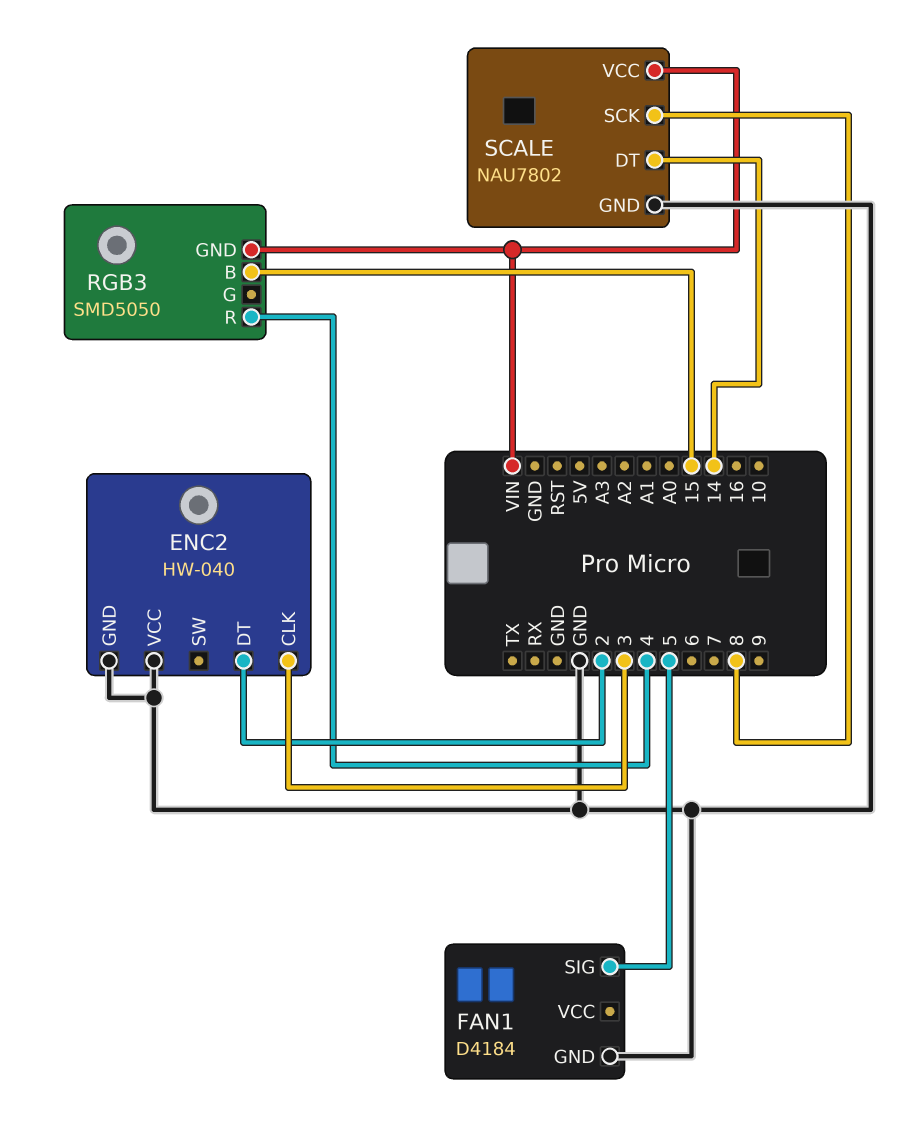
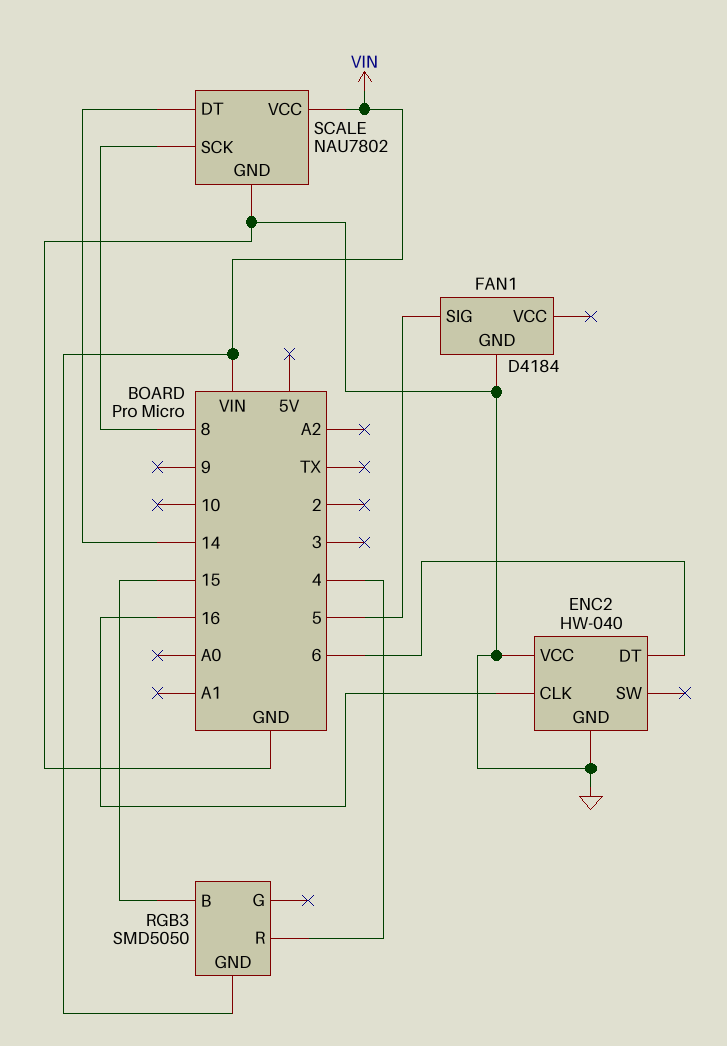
ENC2 pin CLK: 3 -> 16
ENC2 pin DT: 2 -> 6

